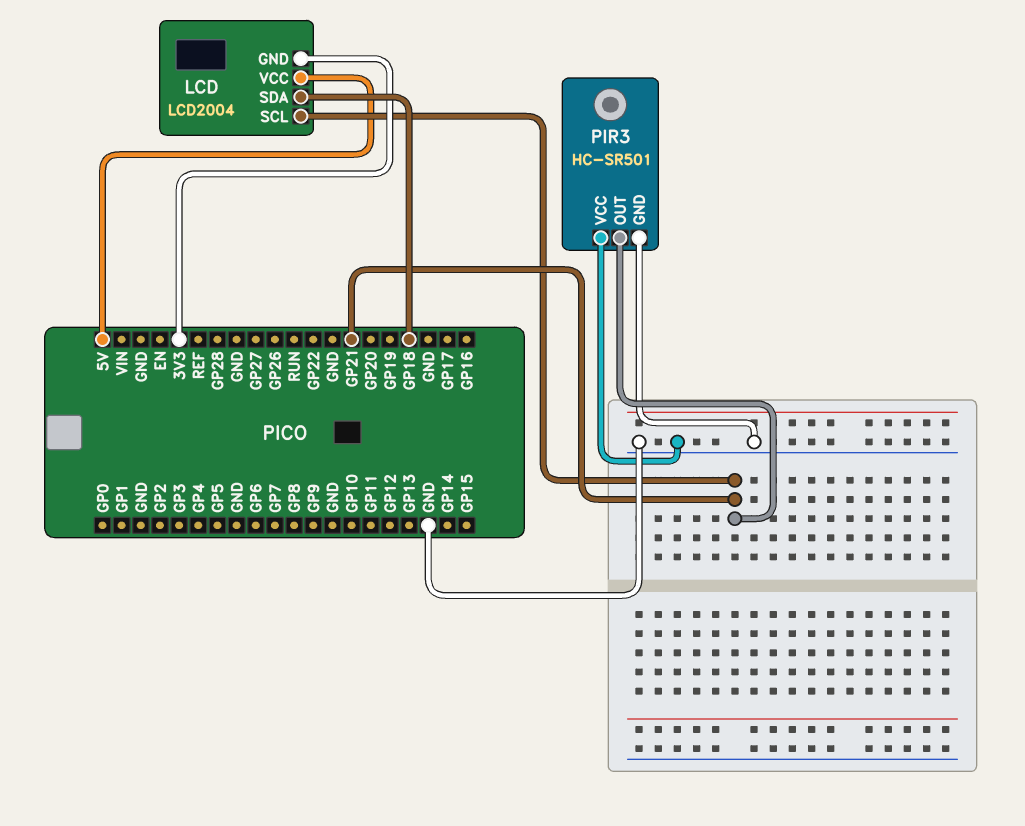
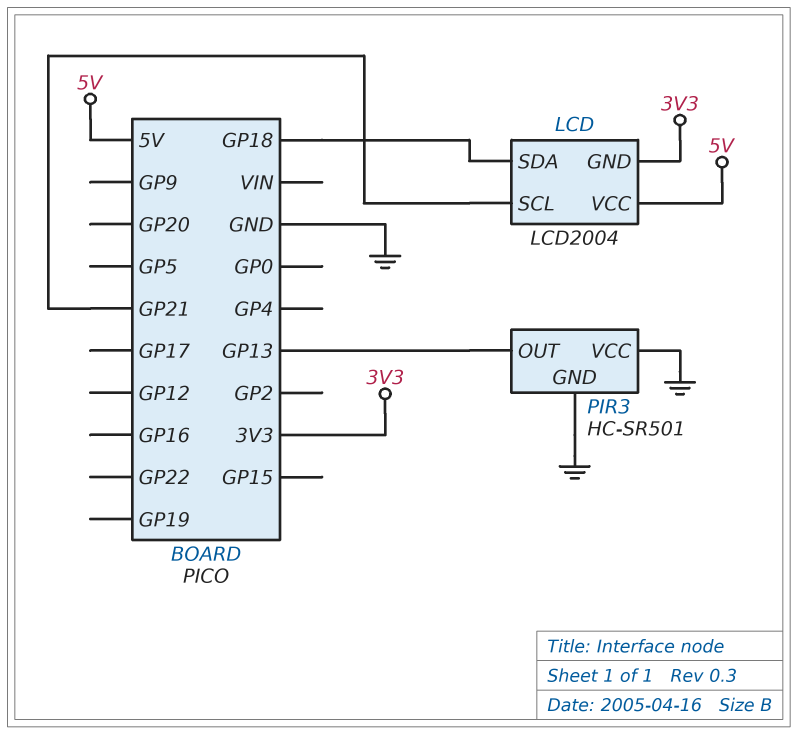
PIR3 pin OUT: GP21 -> GP13

